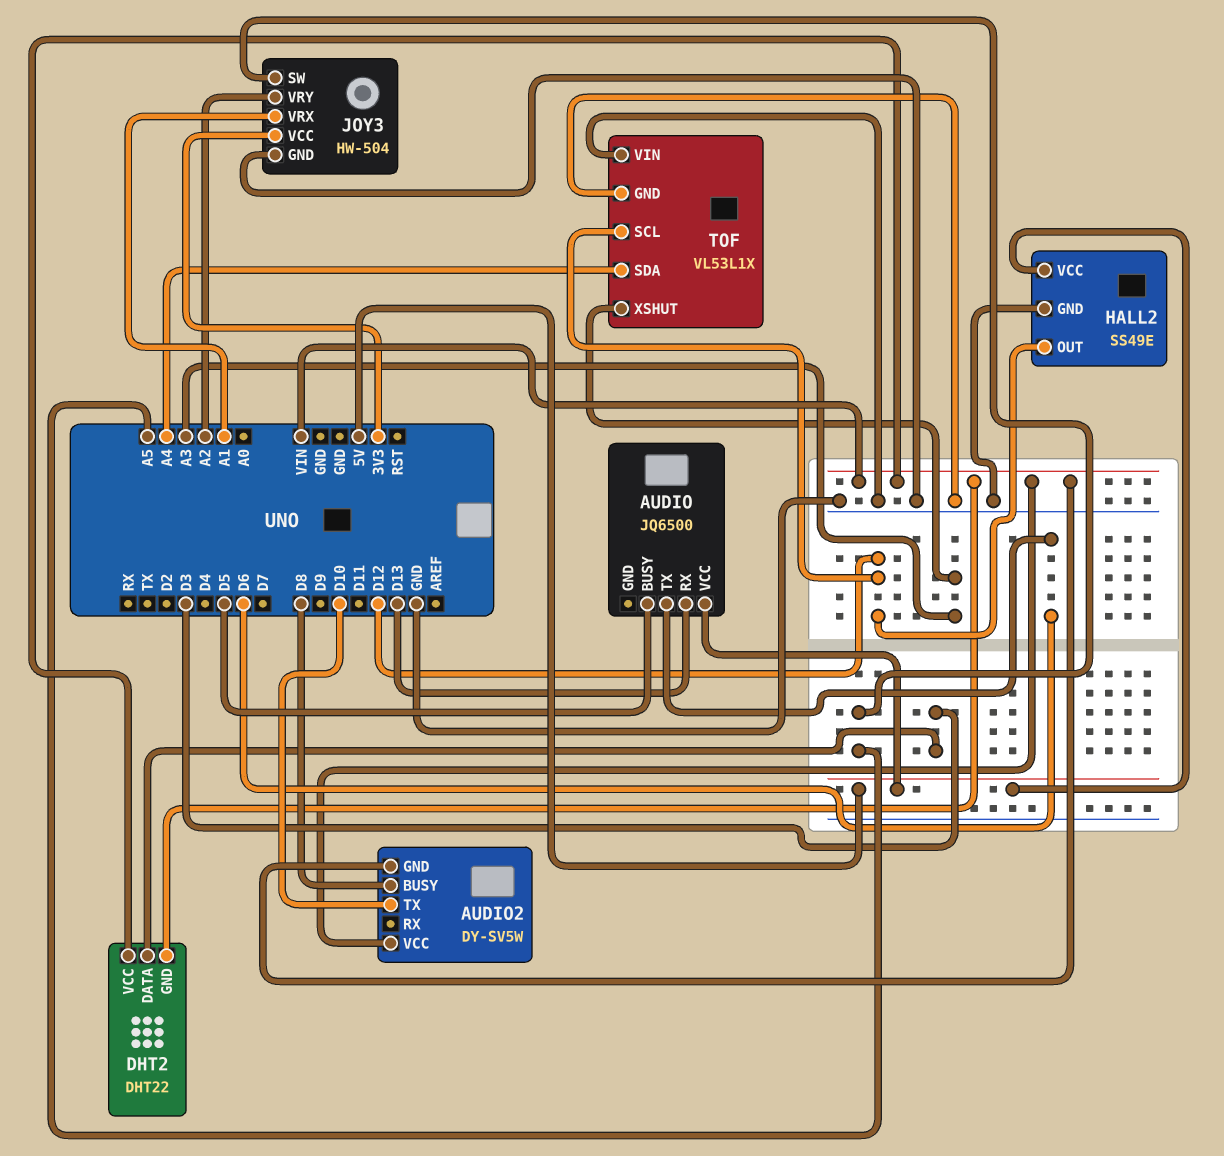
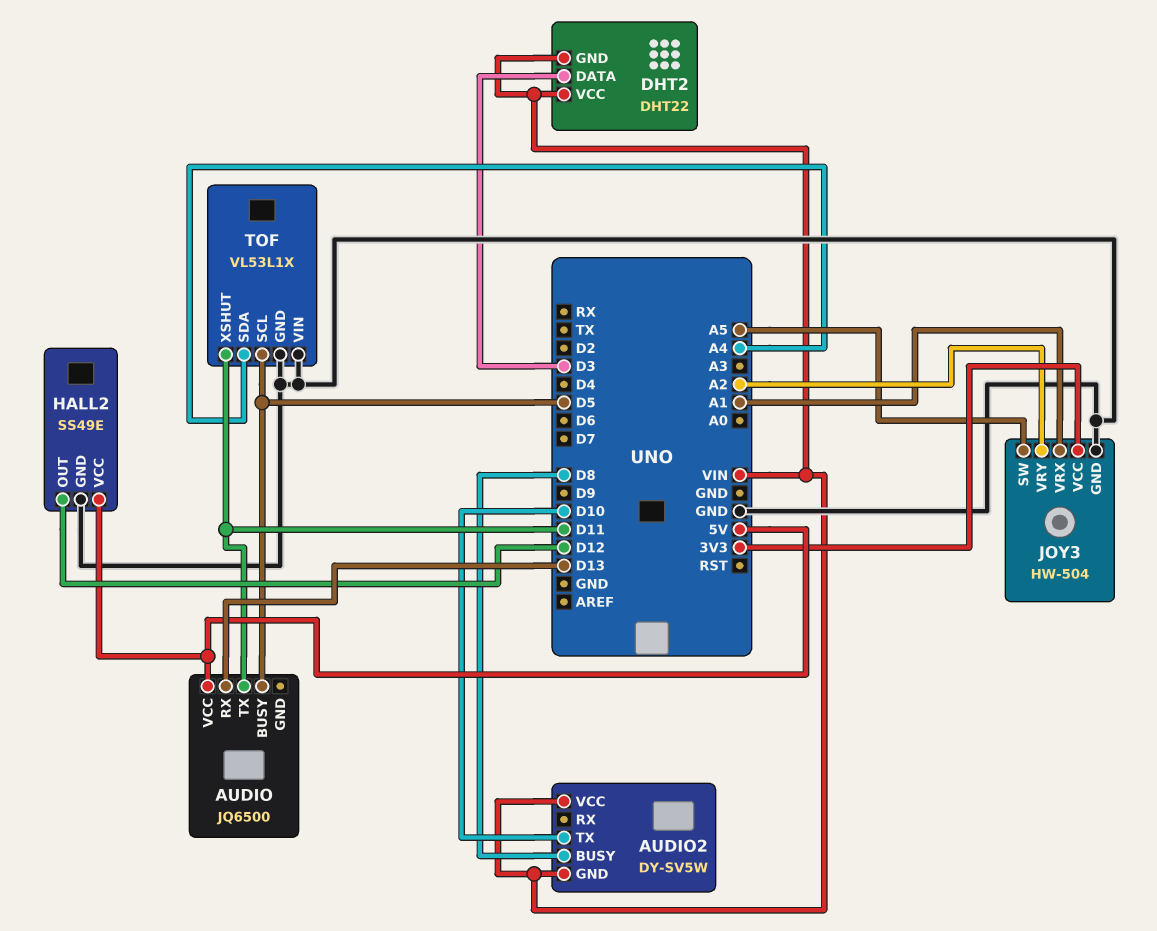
AUDIO pin TX: D6 -> D11
TOF pin SCL: D12 -> D5
TOF pin XSHUT: A3 -> D11

